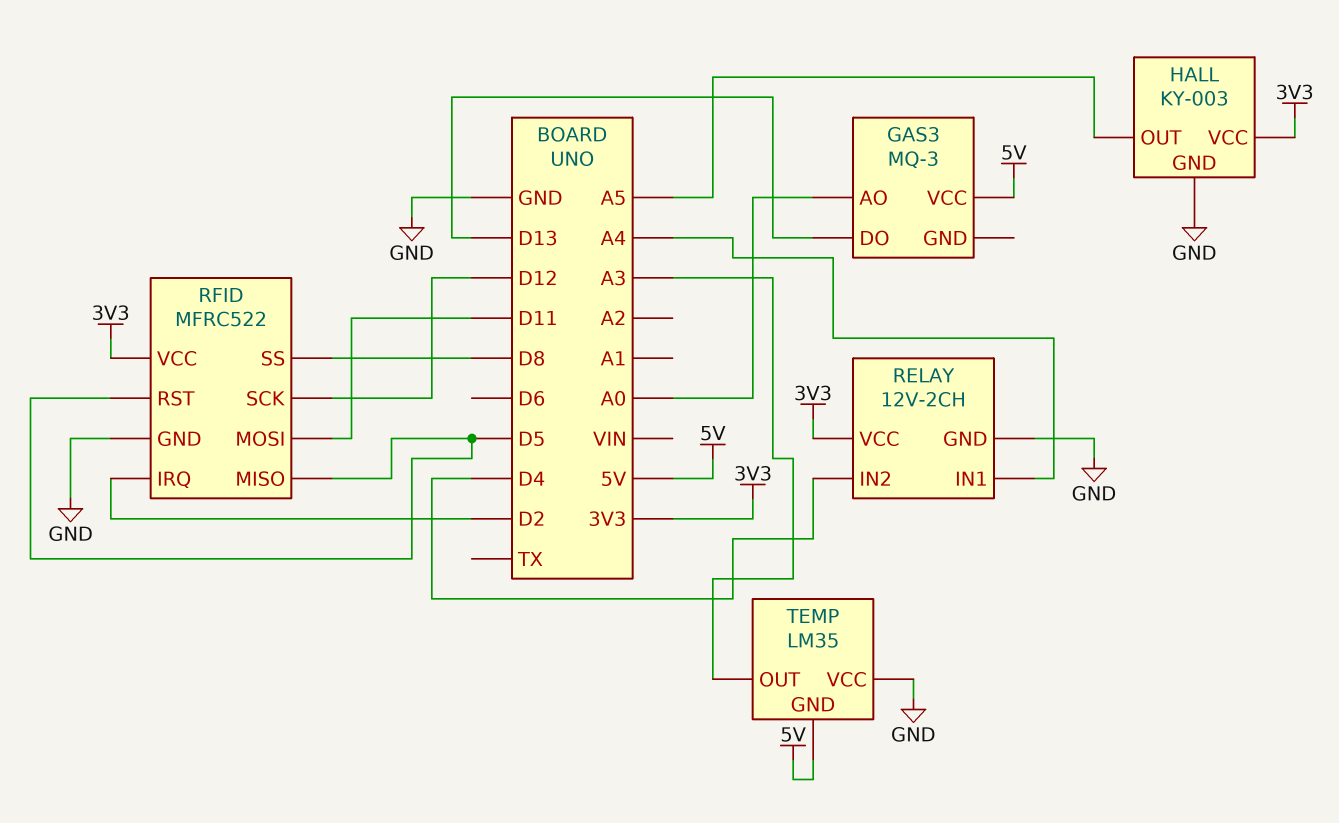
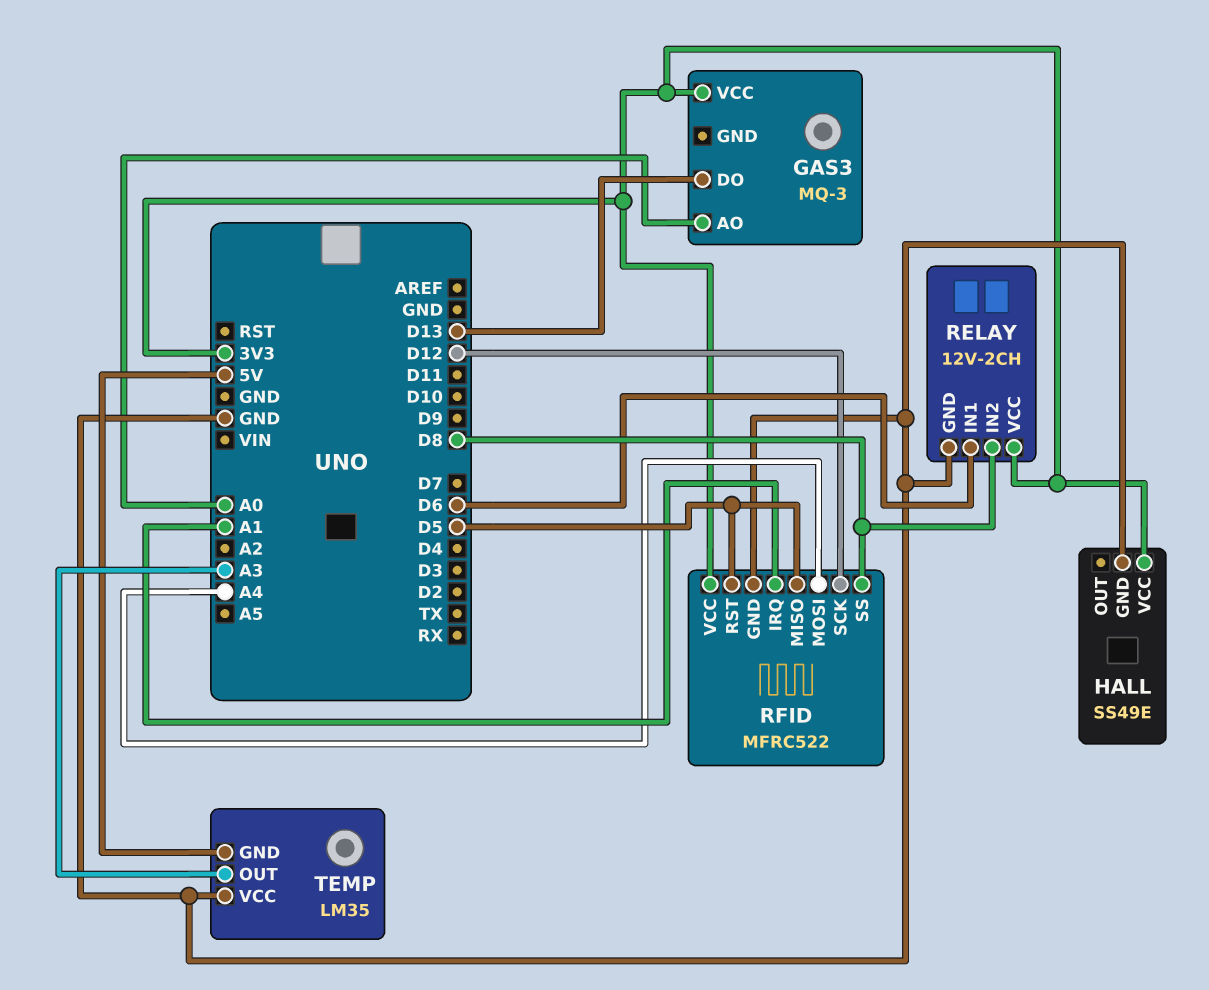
GAS3 pin VCC: 5V -> 3V3
HALL: KY-003 -> SS49E
HALL pin OUT: A5 -> none
RELAY pin IN1: A4 -> D6
RELAY pin IN2: D4 -> D8
RFID pin IRQ: D2 -> A1
RFID pin MOSI: D11 -> A4

